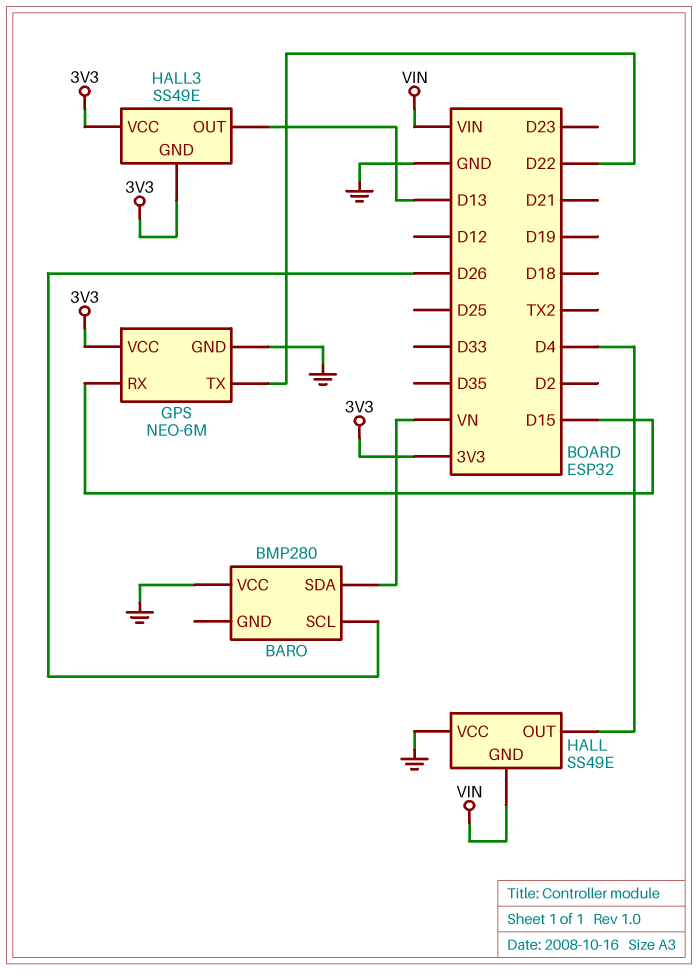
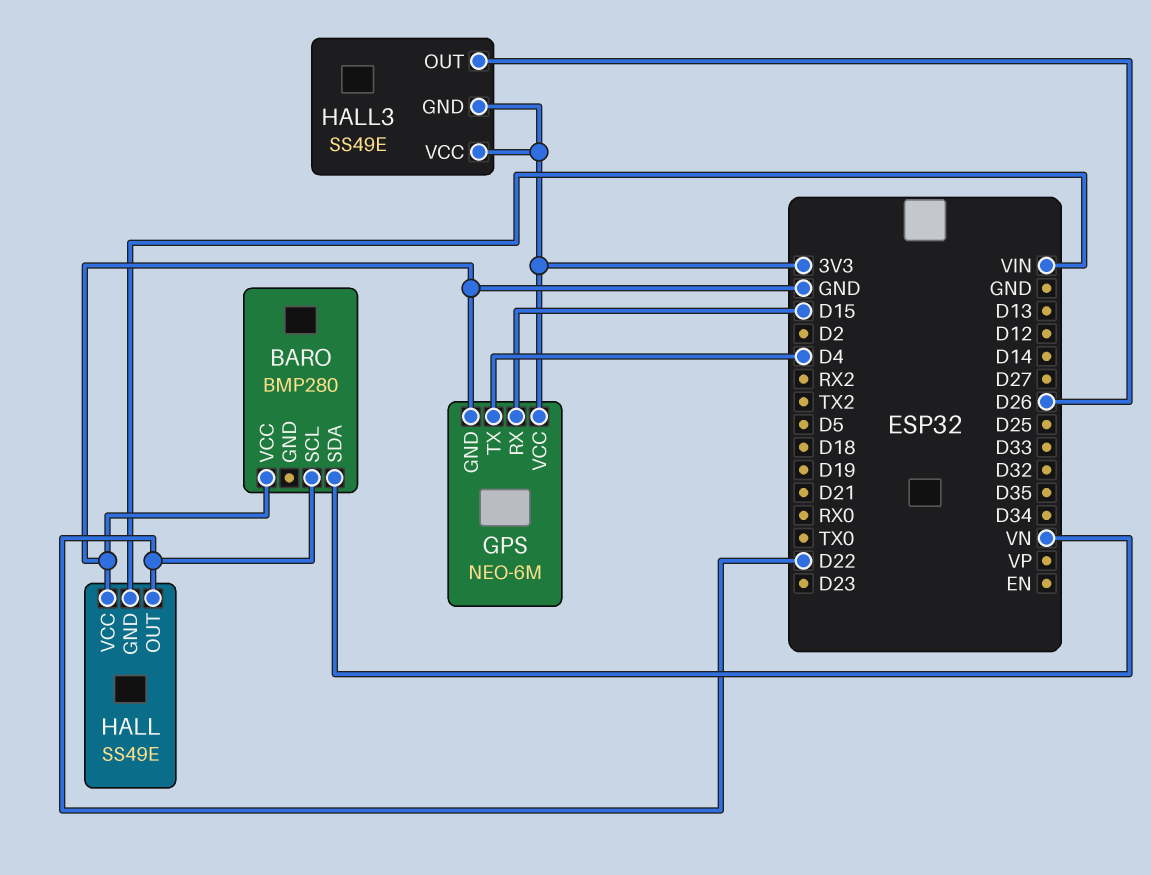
BARO pin SCL: D26 -> D22
GPS pin TX: D22 -> D4
HALL pin OUT: D4 -> D22
HALL3 pin OUT: D13 -> D26

